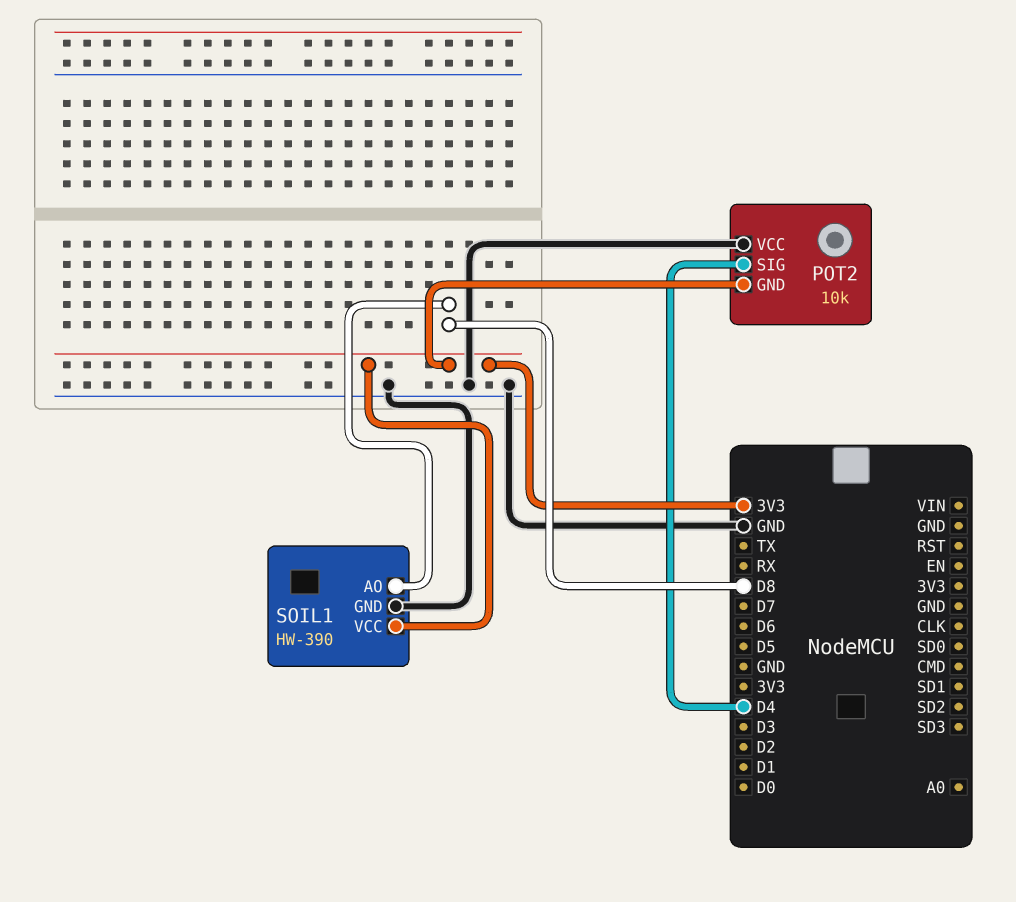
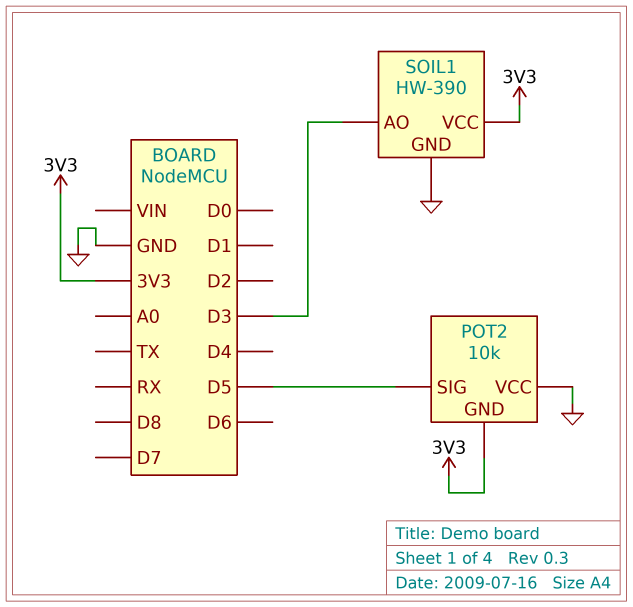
POT2 pin SIG: D4 -> D5
SOIL1 pin AO: D8 -> D3

